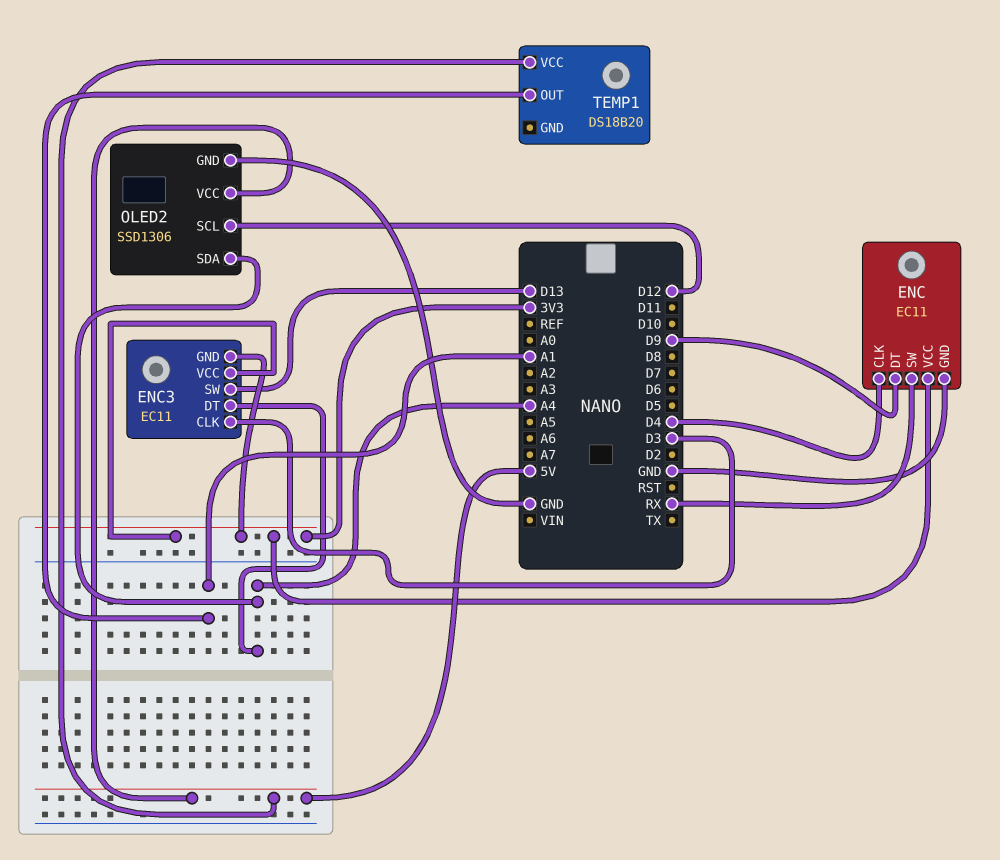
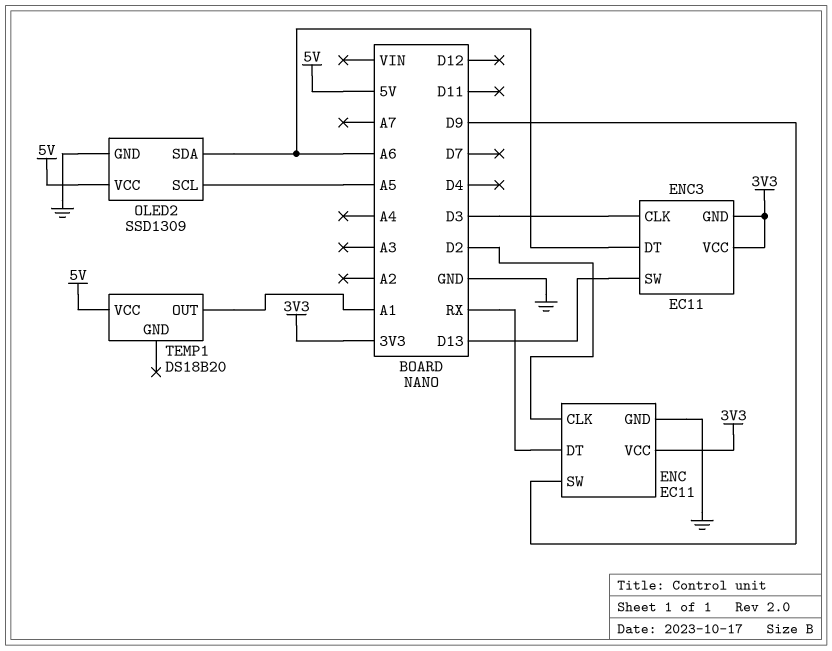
ENC pin CLK: D4 -> D2
ENC pin DT: D9 -> RX
ENC pin SW: RX -> D9
ENC3 pin DT: A4 -> A6
OLED2: SSD1306 -> SSD1309
OLED2 pin SCL: D12 -> A5
OLED2 pin SDA: A4 -> A6

